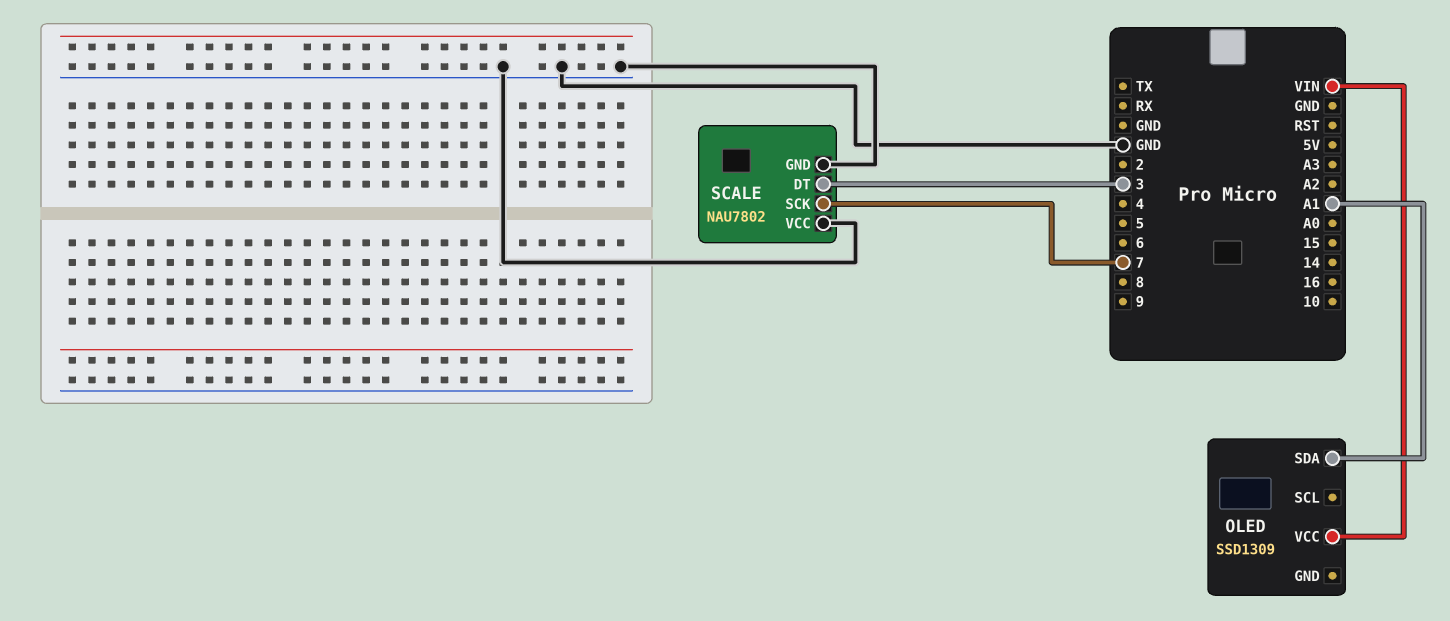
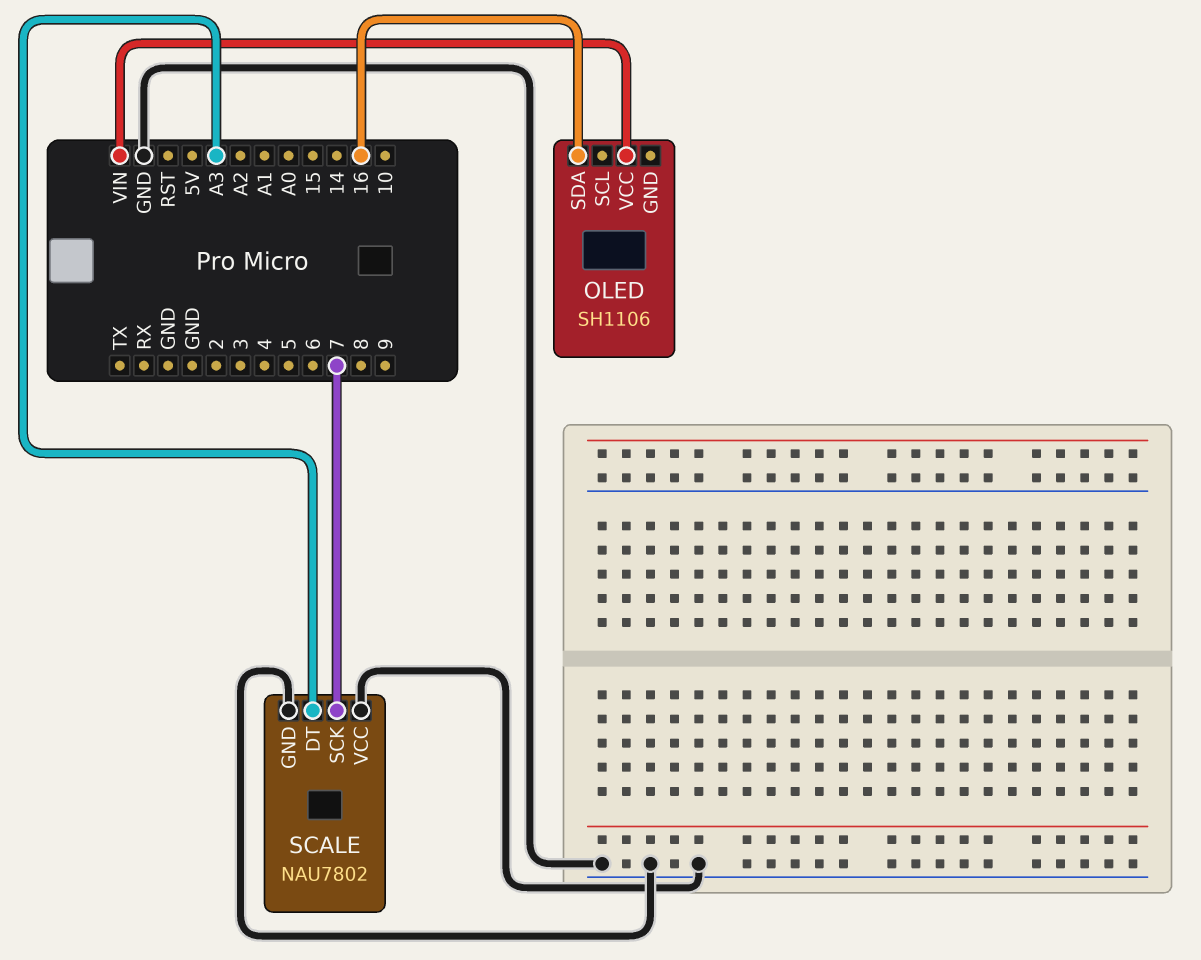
OLED: SSD1309 -> SH1106
OLED pin SDA: A1 -> 16
SCALE pin DT: 3 -> A3

